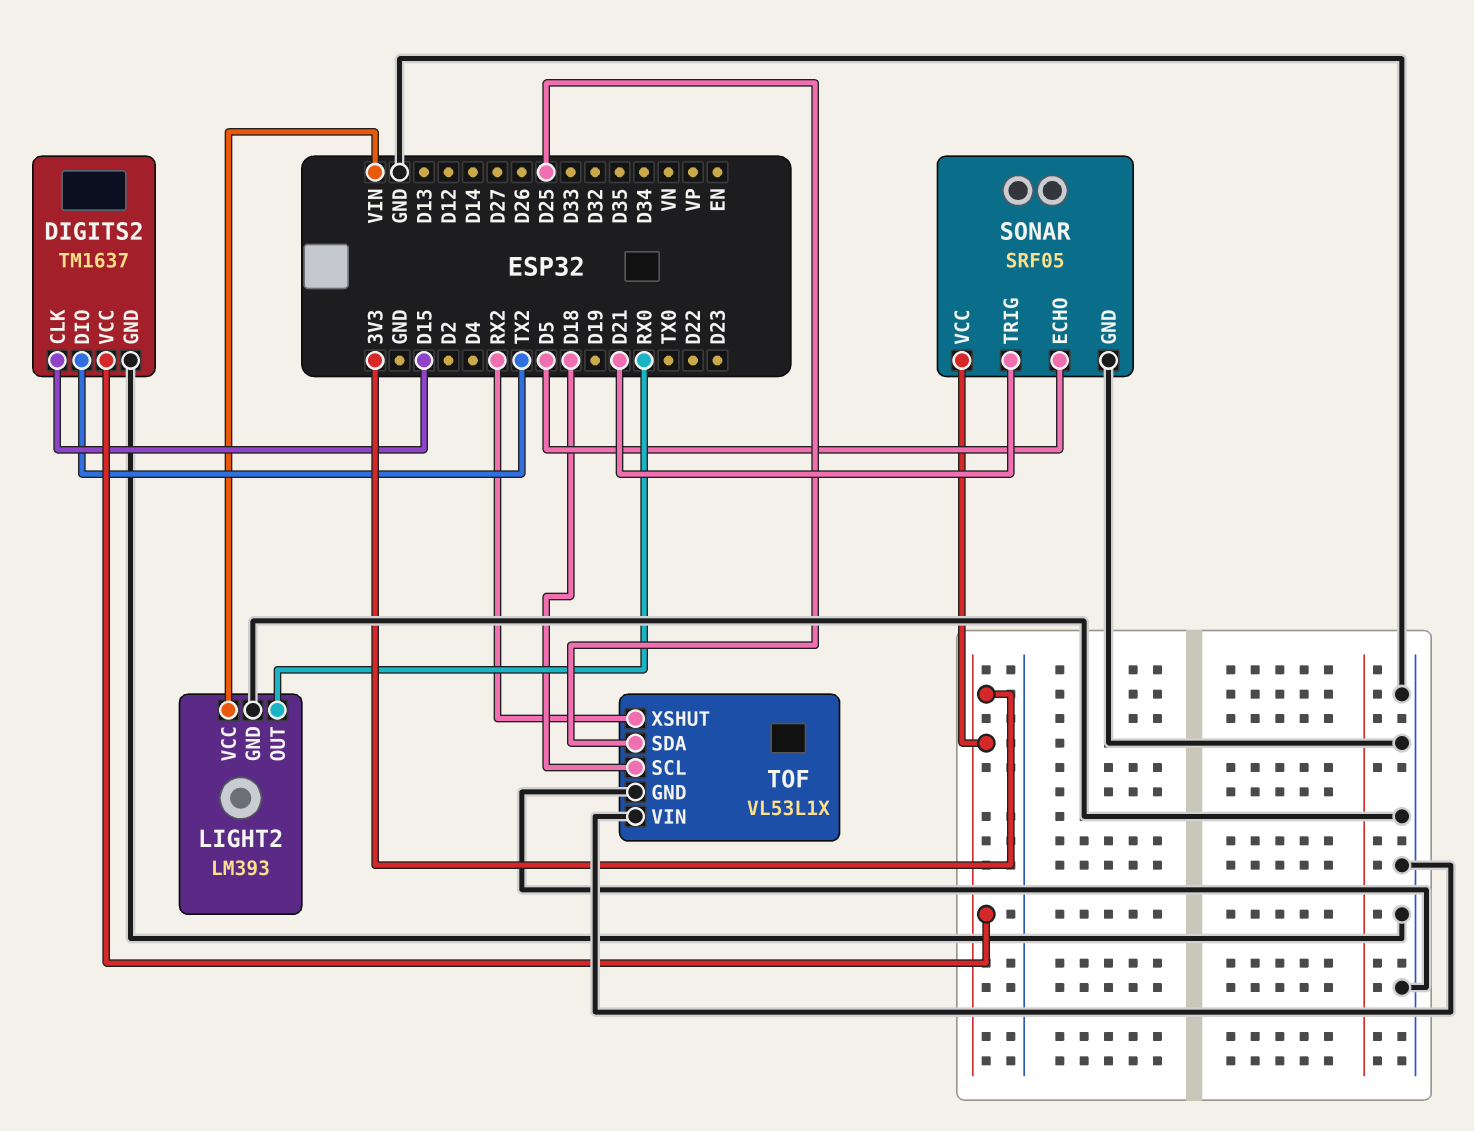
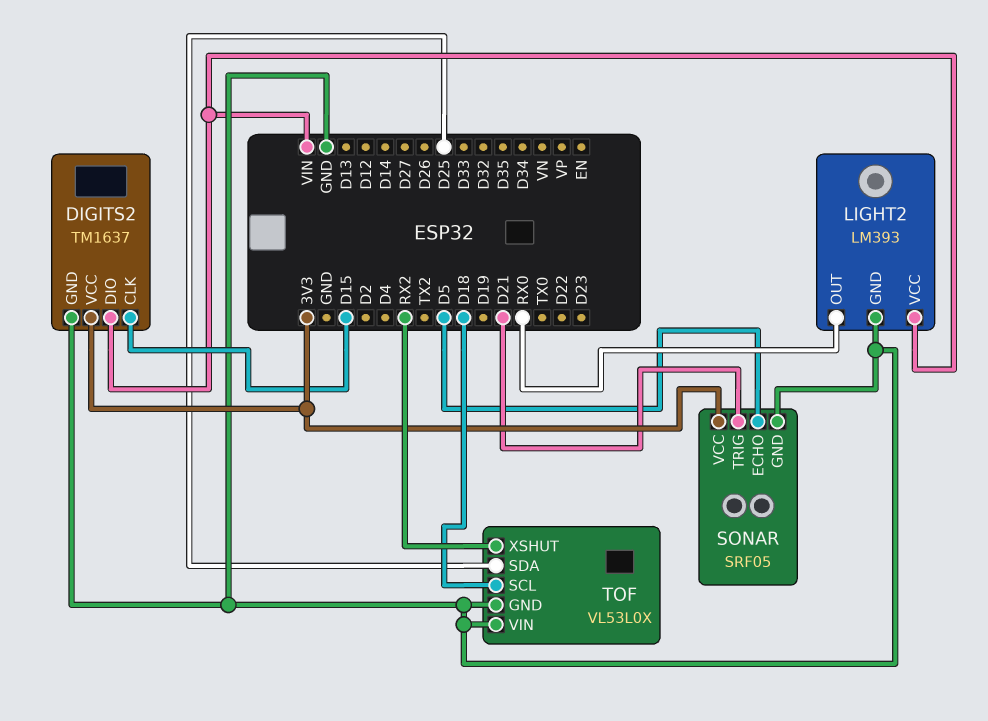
DIGITS2 pin DIO: TX2 -> VIN
TOF: VL53L1X -> VL53L0X

